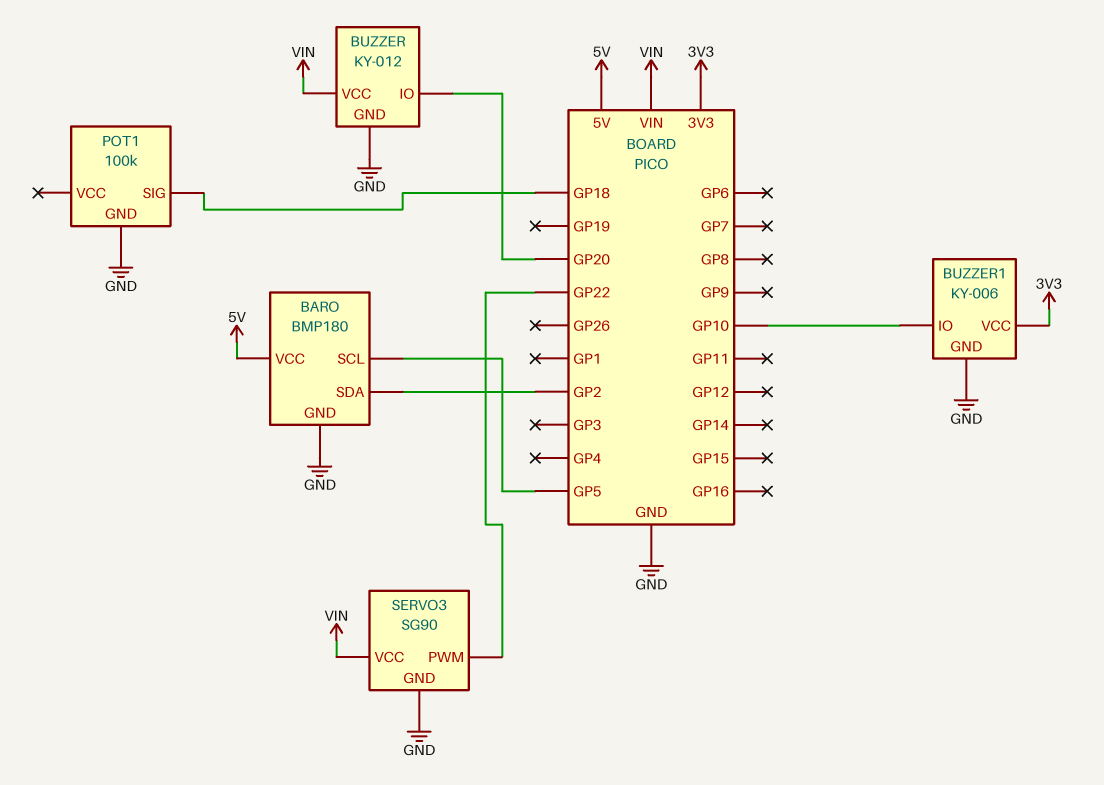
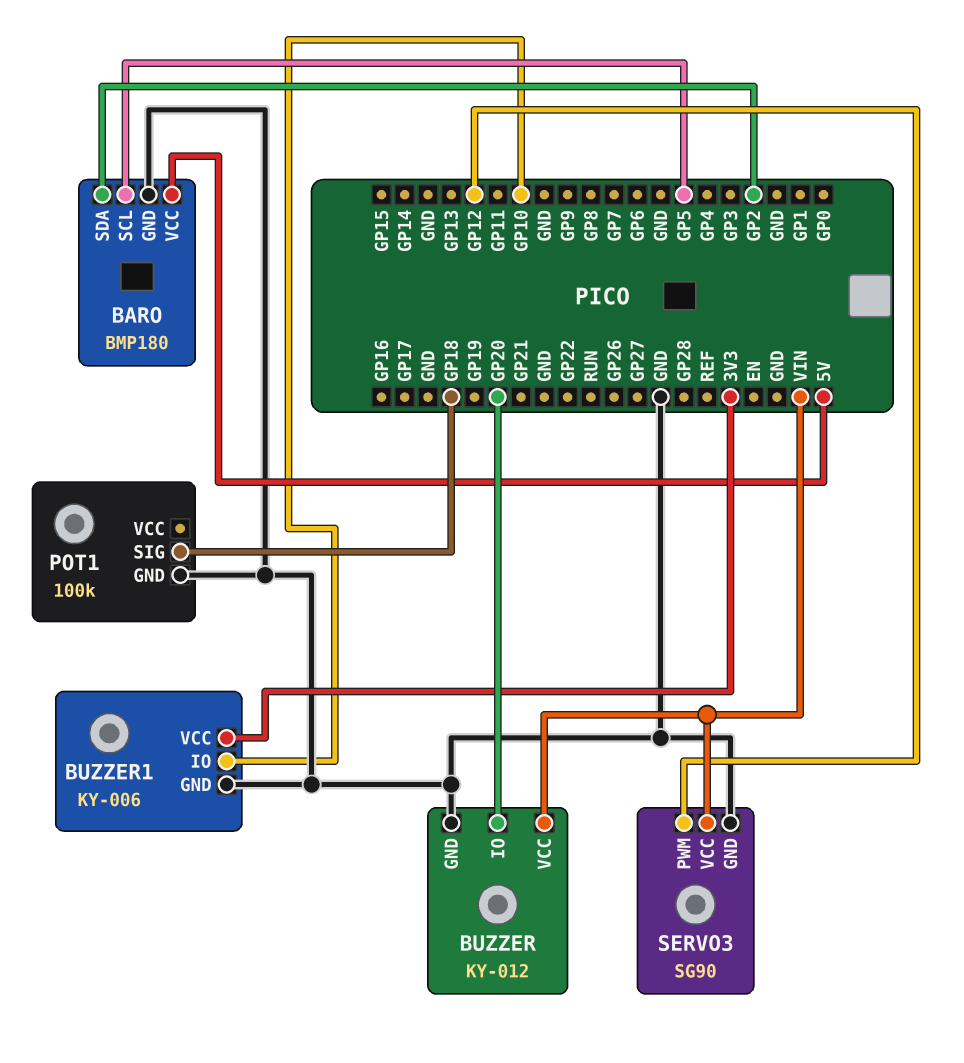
SERVO3 pin PWM: GP22 -> GP12

